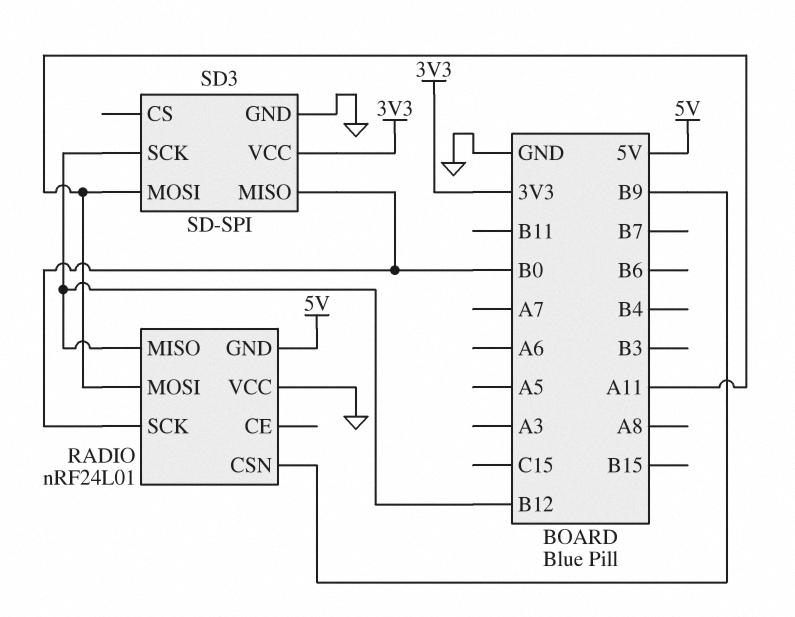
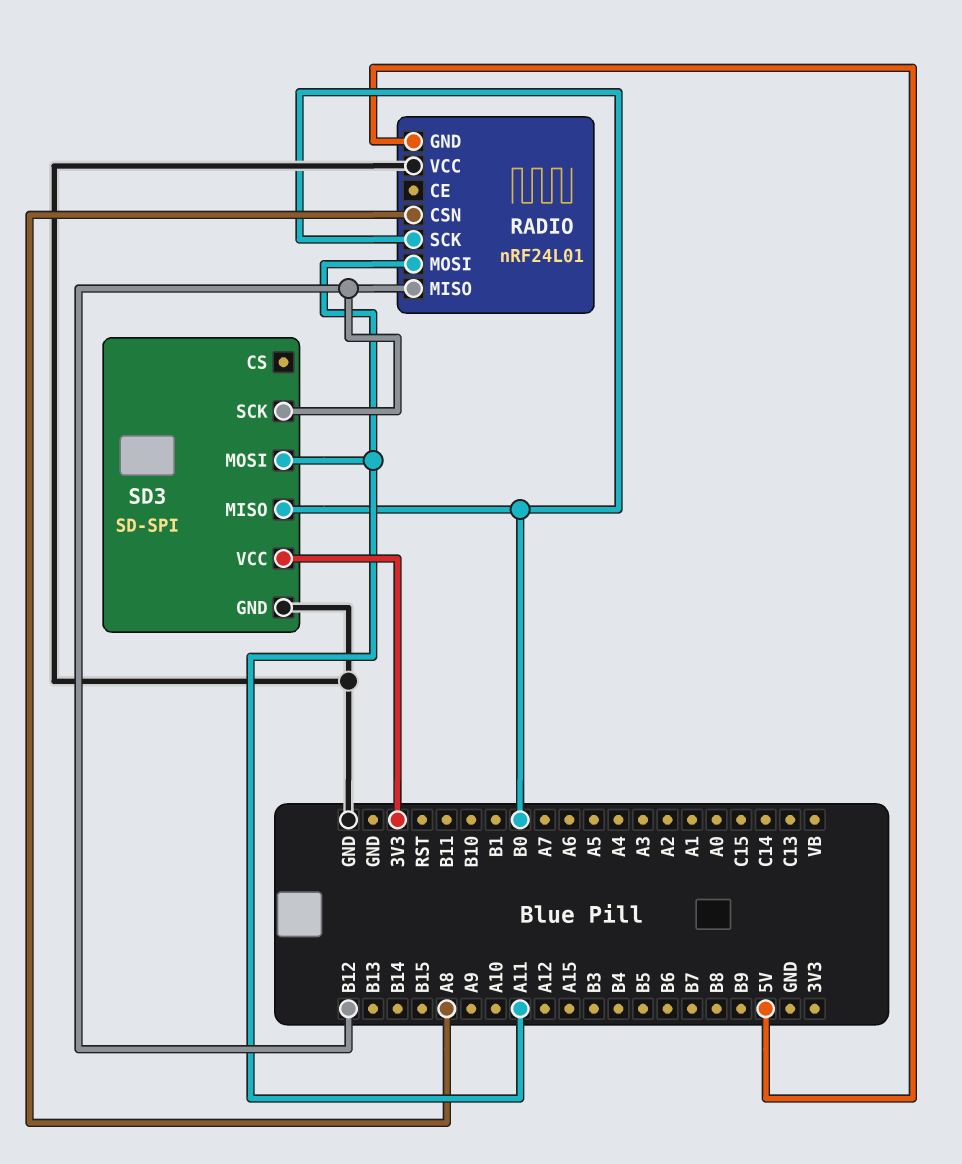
RADIO pin CSN: B9 -> A8

